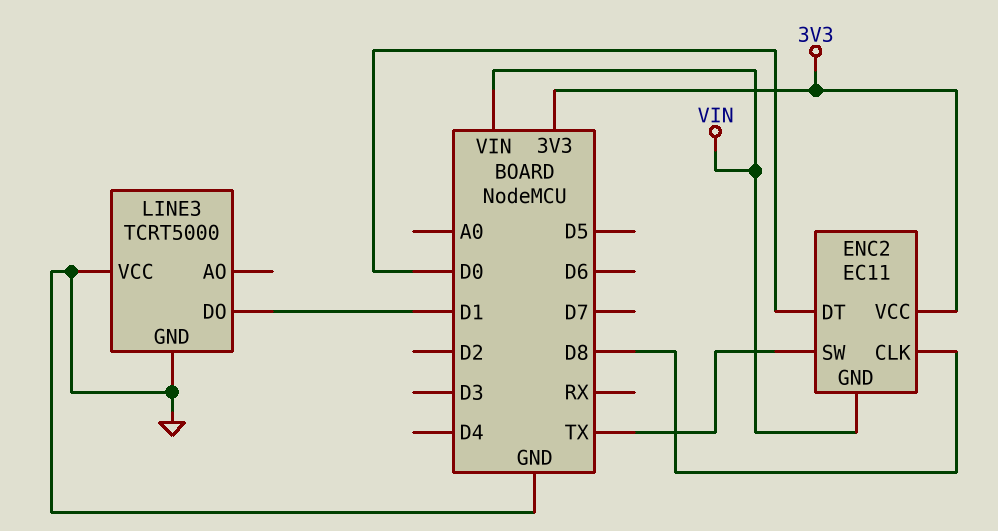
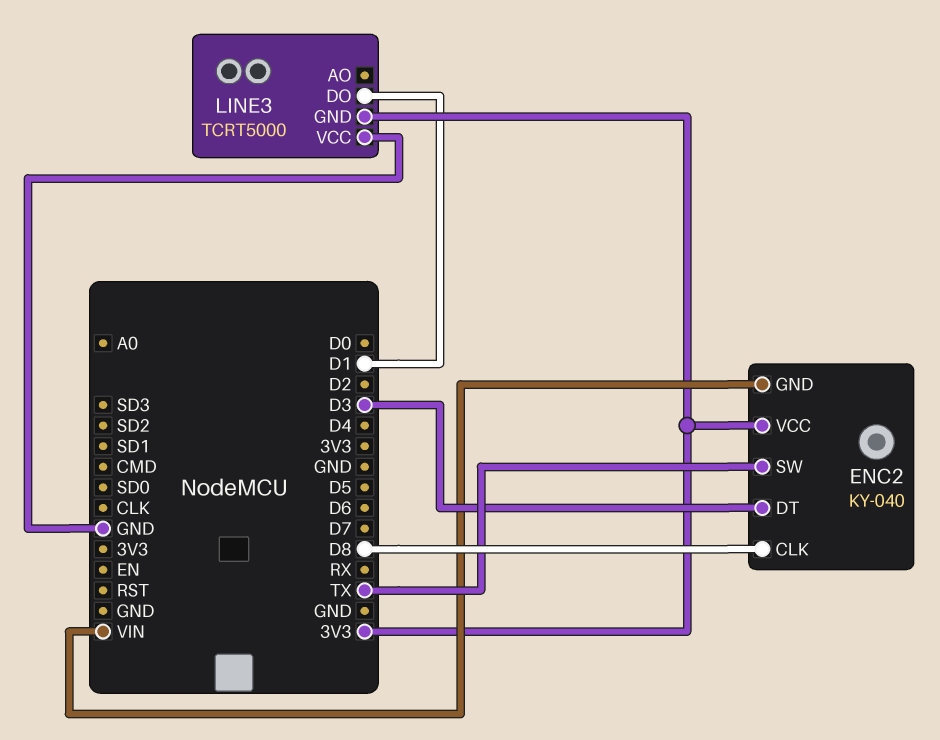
ENC2: EC11 -> KY-040
ENC2 pin DT: D0 -> D3
LINE3 pin GND: GND -> 3V3

